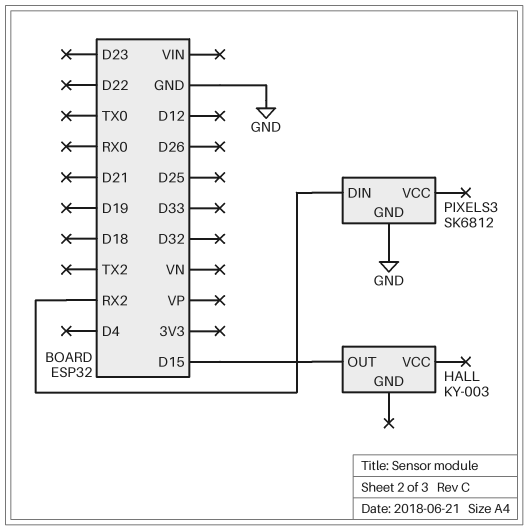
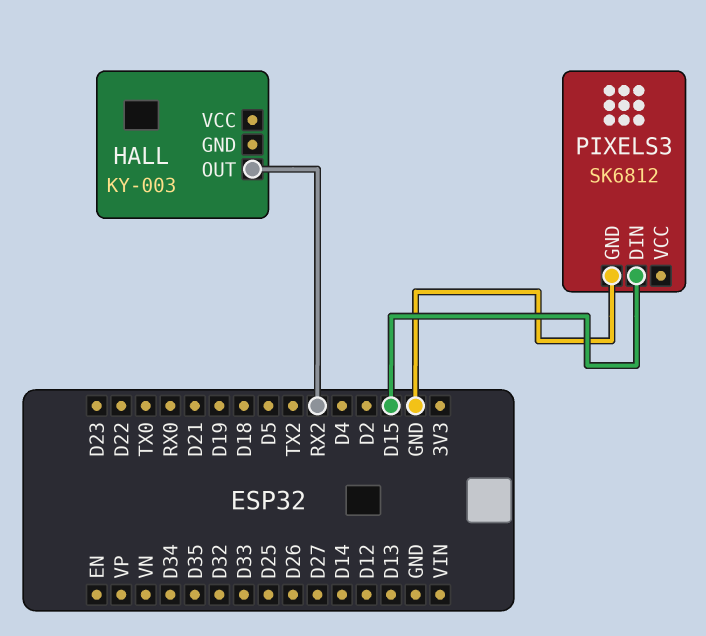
HALL pin OUT: D15 -> RX2
PIXELS3 pin DIN: RX2 -> D15

